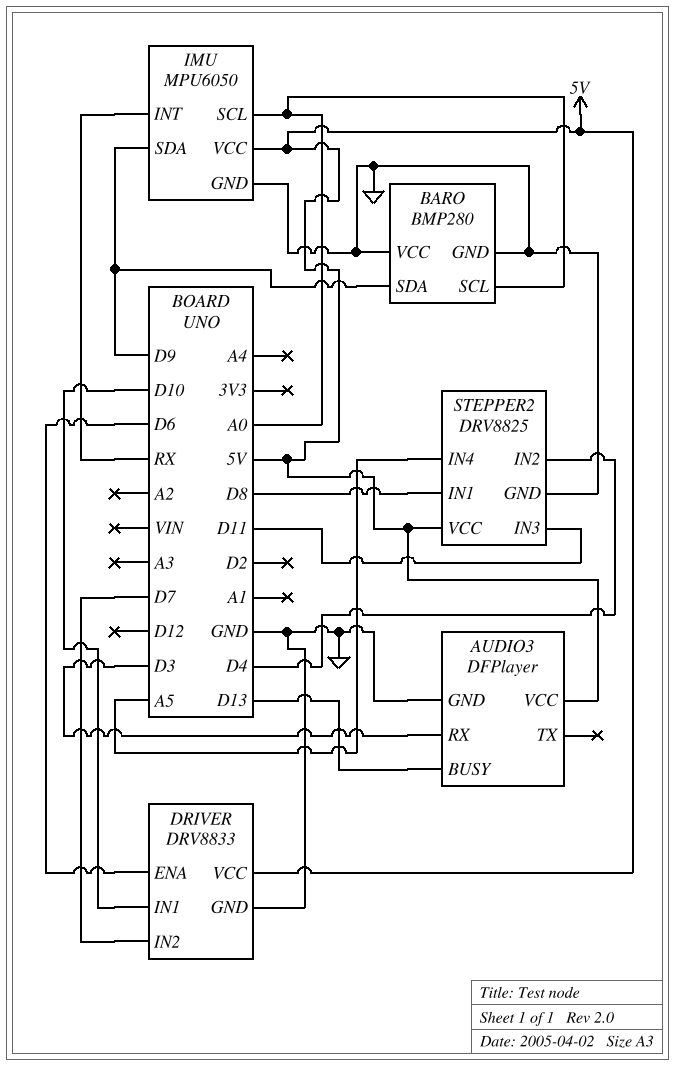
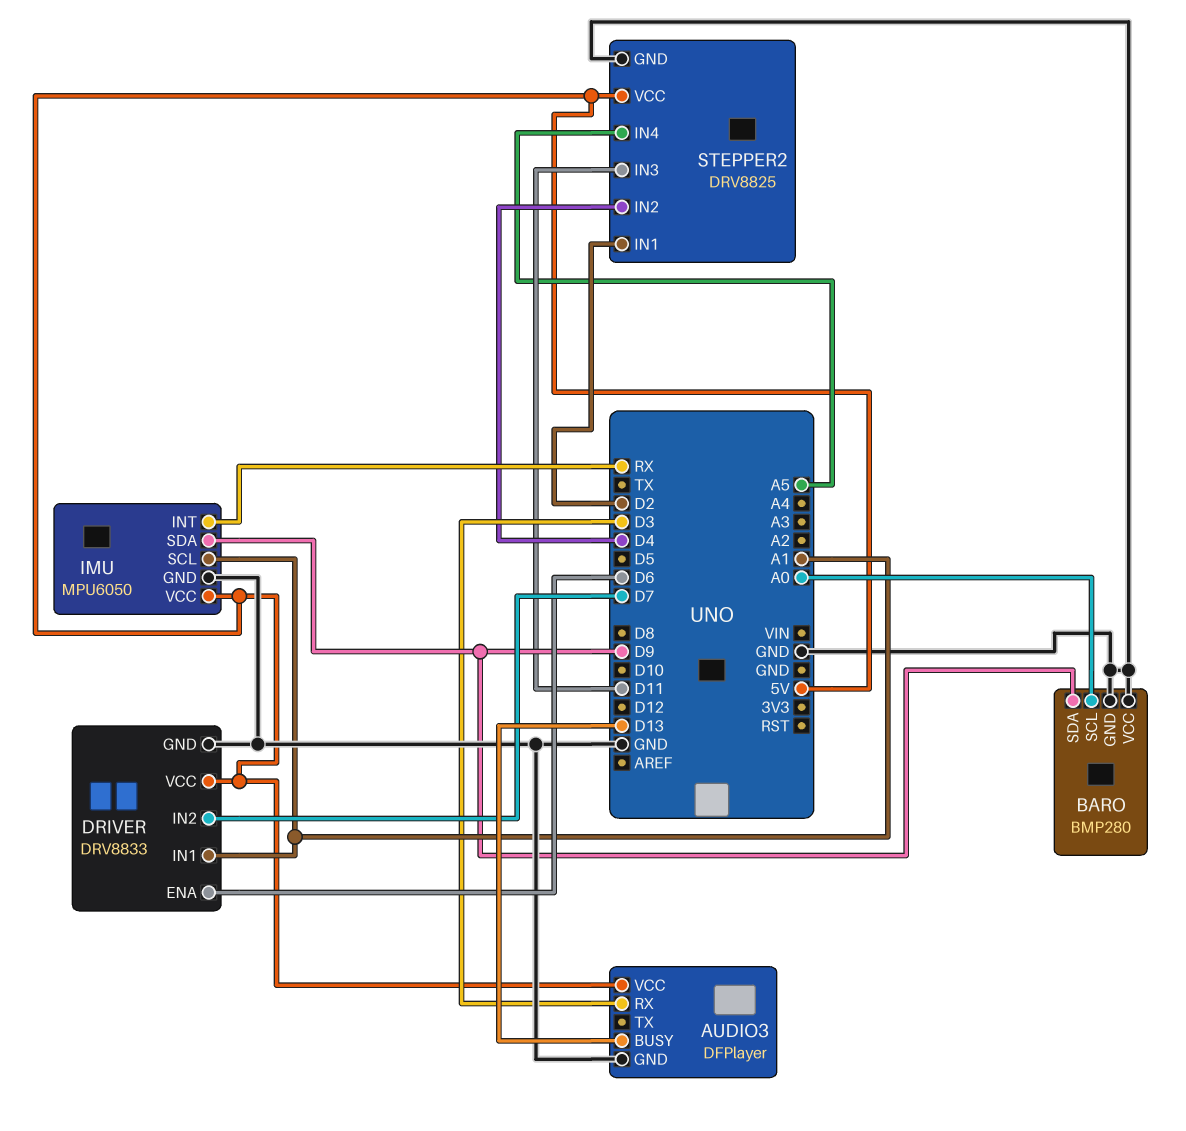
DRIVER pin IN1: D10 -> A1
IMU pin SCL: A0 -> A1
STEPPER2 pin IN1: D8 -> D2

